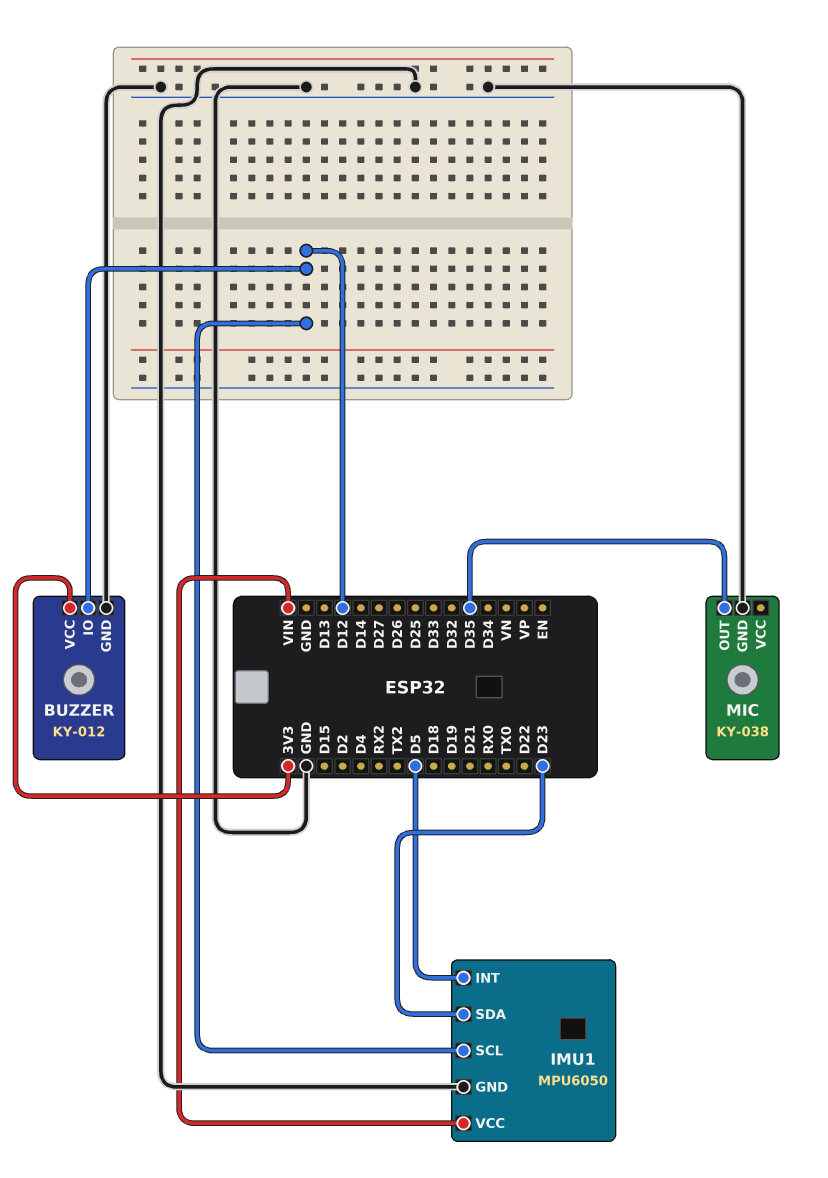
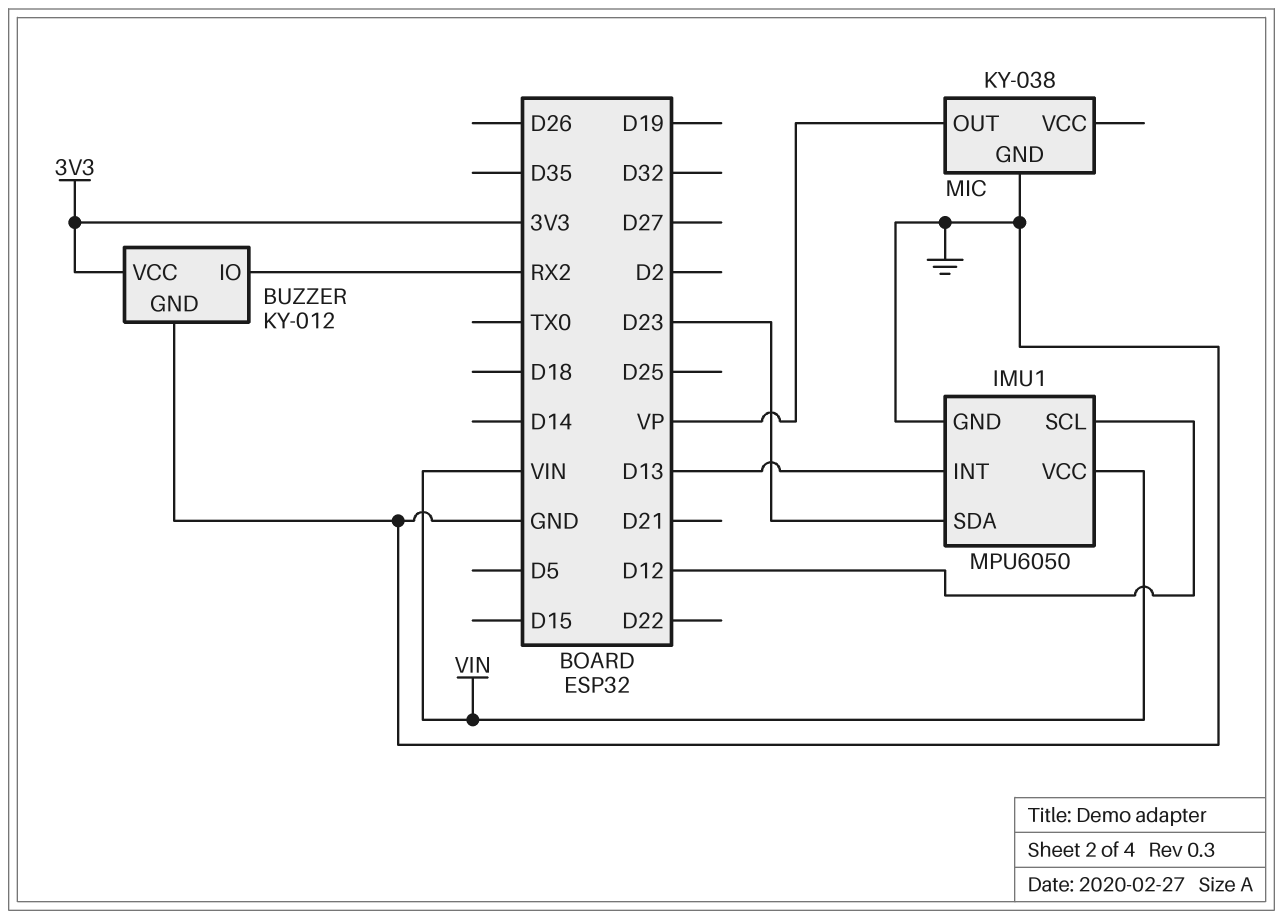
BUZZER pin IO: D12 -> RX2
IMU1 pin INT: D5 -> D13
MIC pin OUT: D35 -> VP

